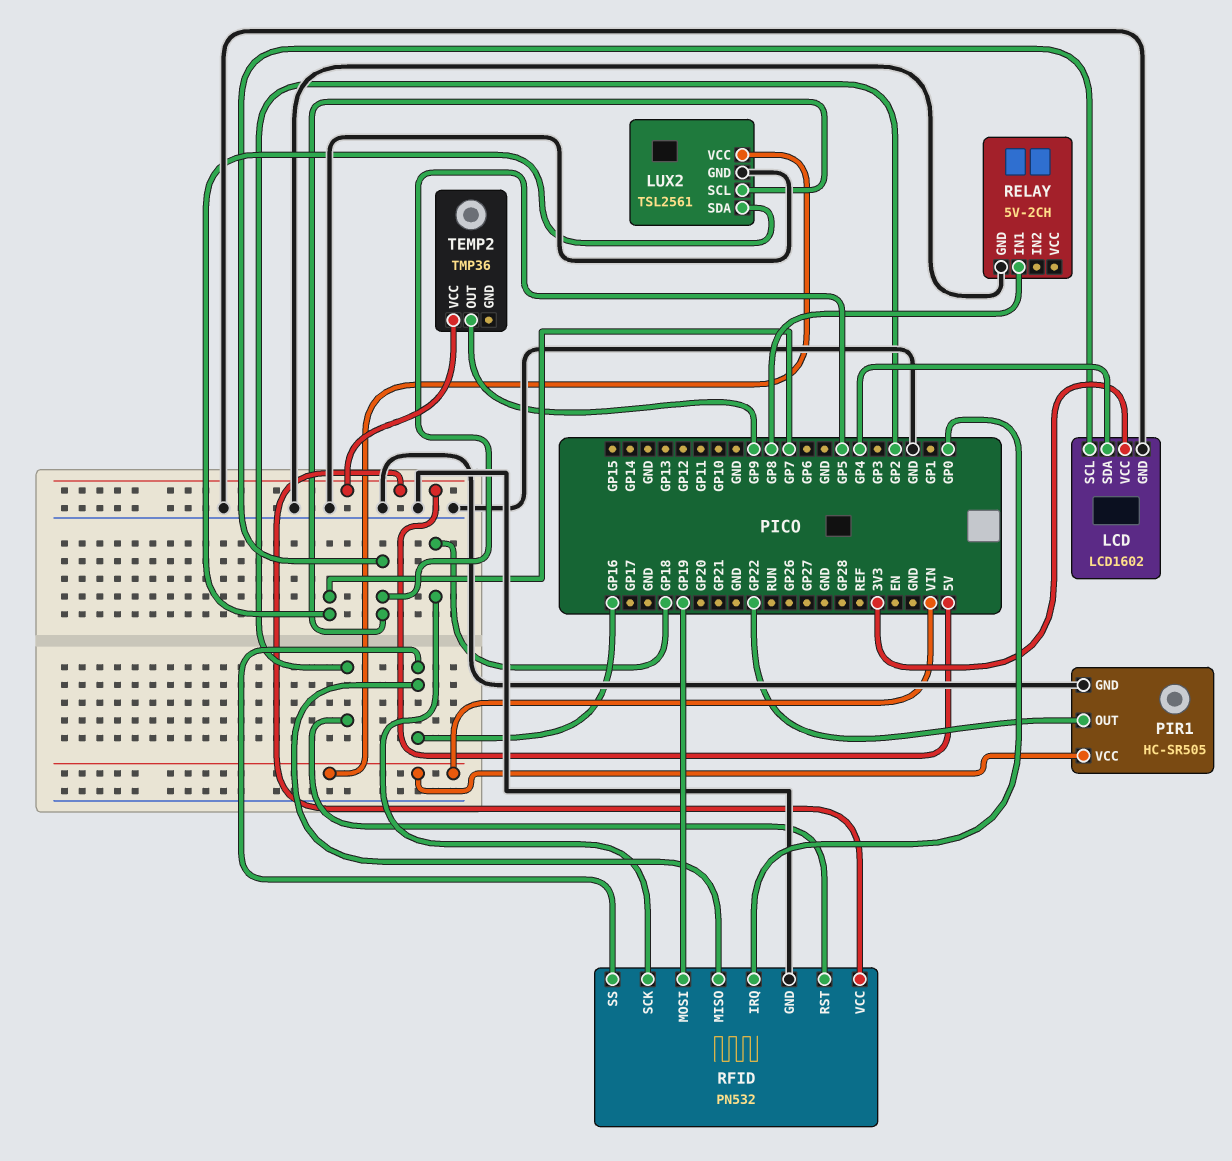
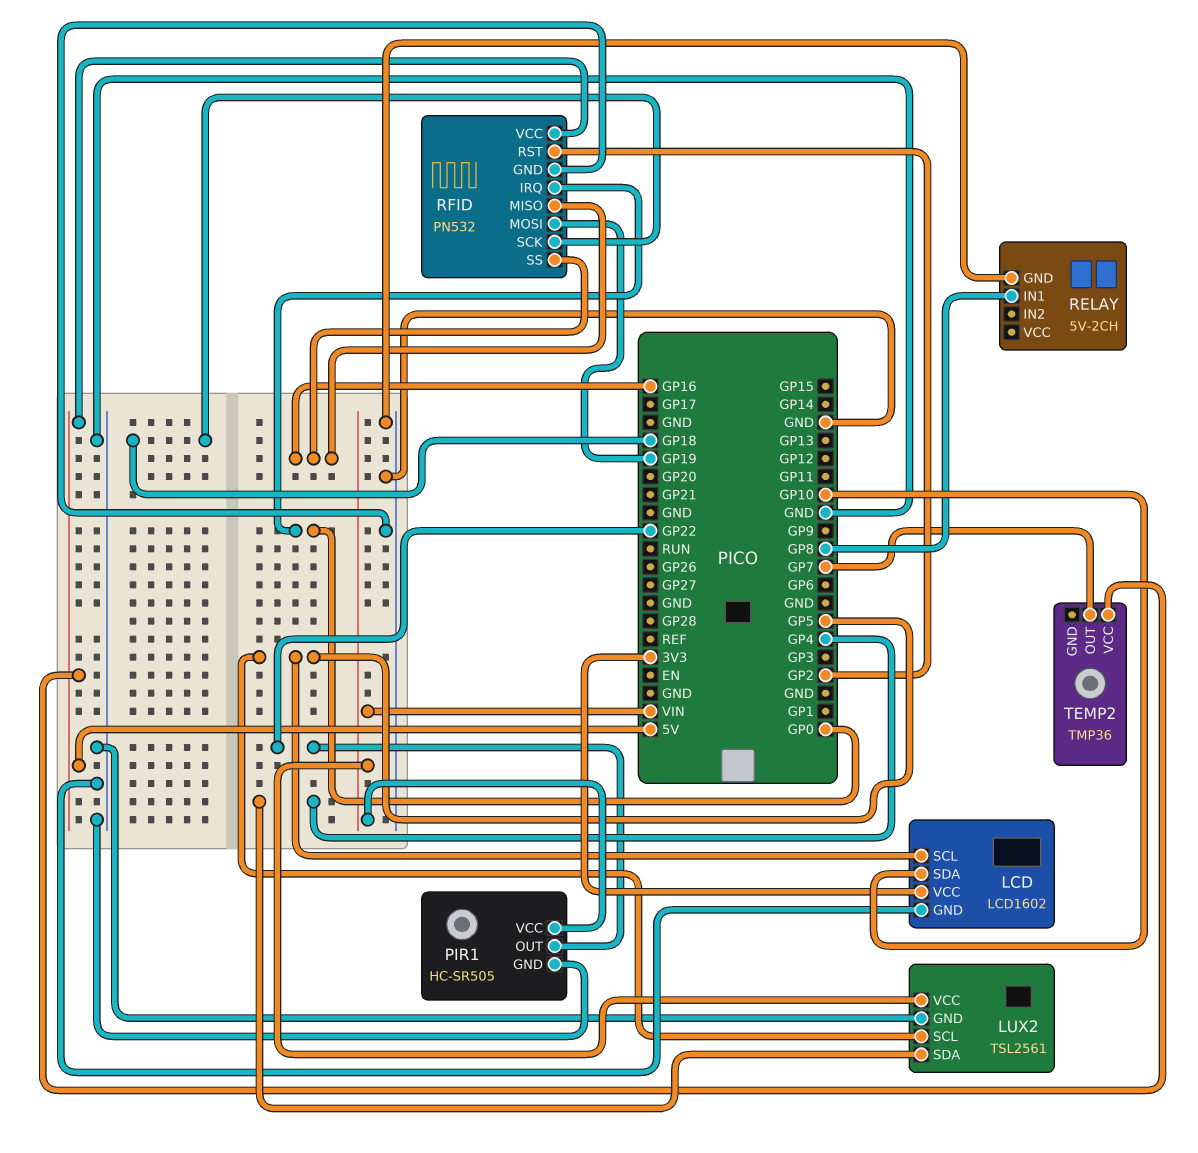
LCD pin SDA: GP4 -> GP10
LUX2 pin SDA: GP7 -> GP4
TEMP2 pin OUT: GP9 -> GP7

